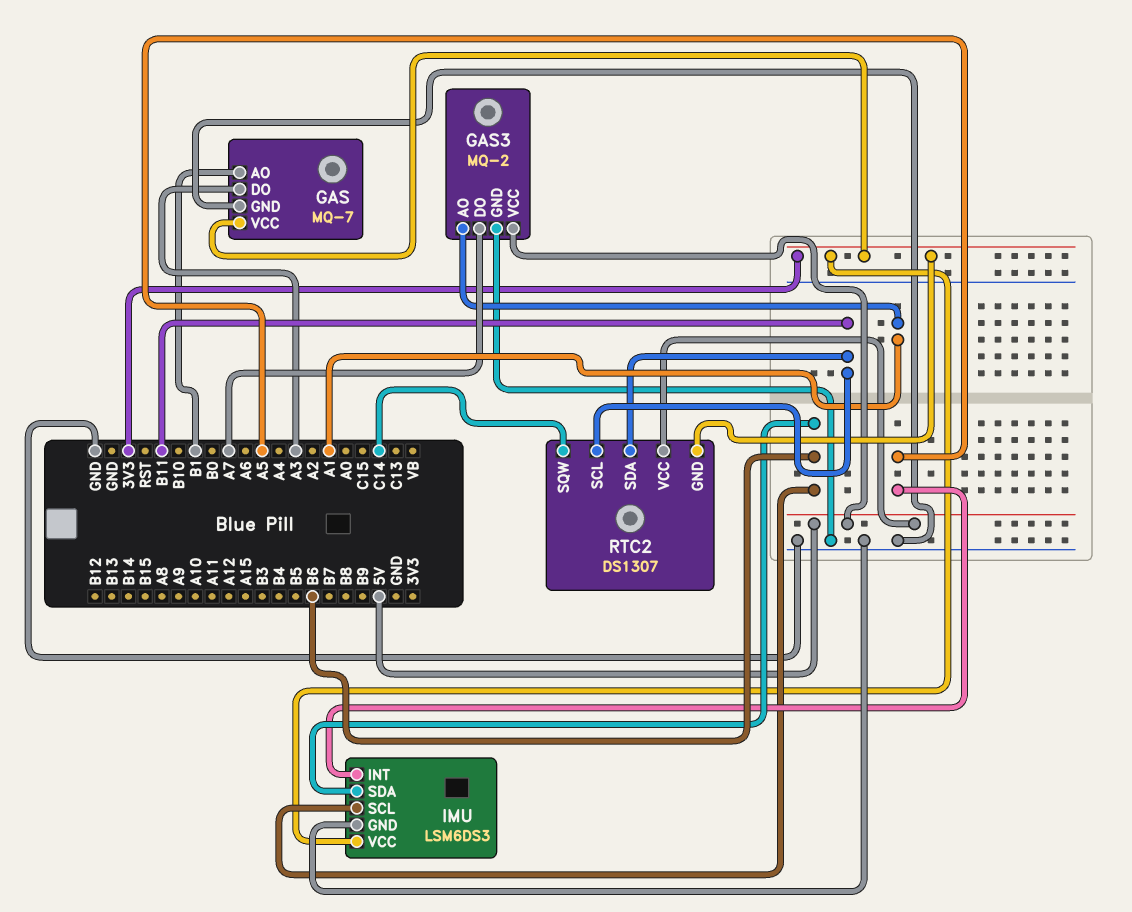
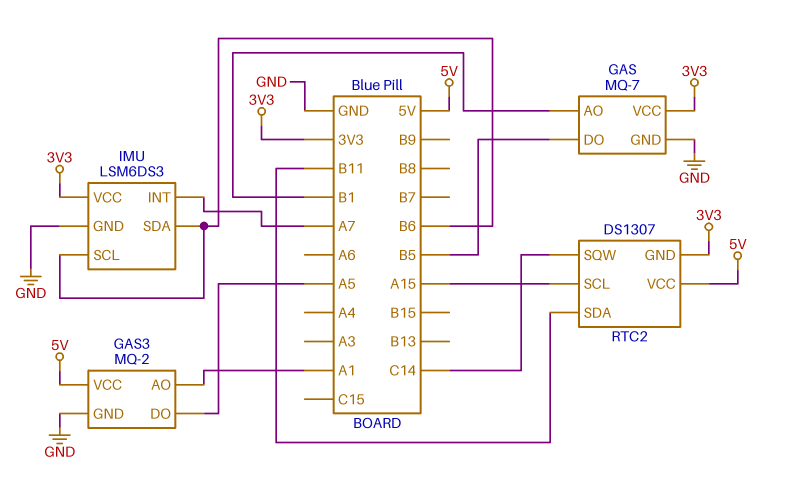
GAS pin DO: A3 -> B5
GAS3 pin DO: A7 -> A5
IMU pin INT: A5 -> A7
RTC2 pin SCL: B11 -> A15

